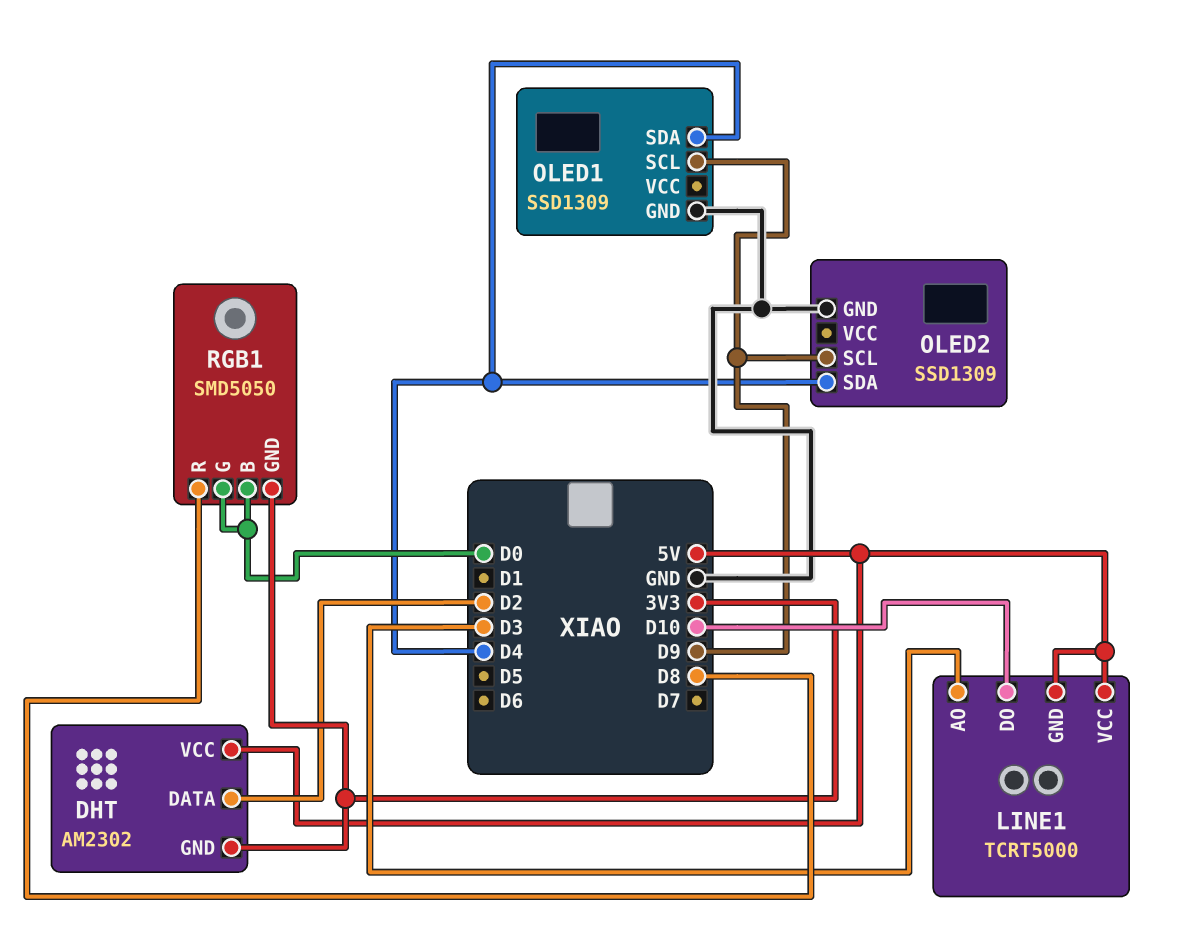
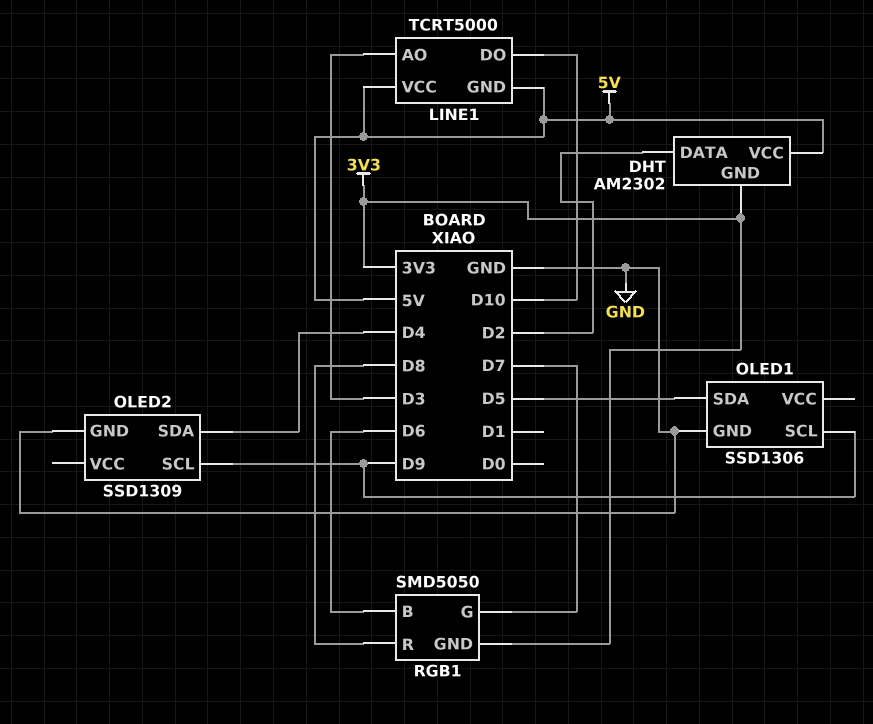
OLED1: SSD1309 -> SSD1306
OLED1 pin SDA: D4 -> D5
RGB1 pin B: D0 -> D6
RGB1 pin G: D0 -> D7

